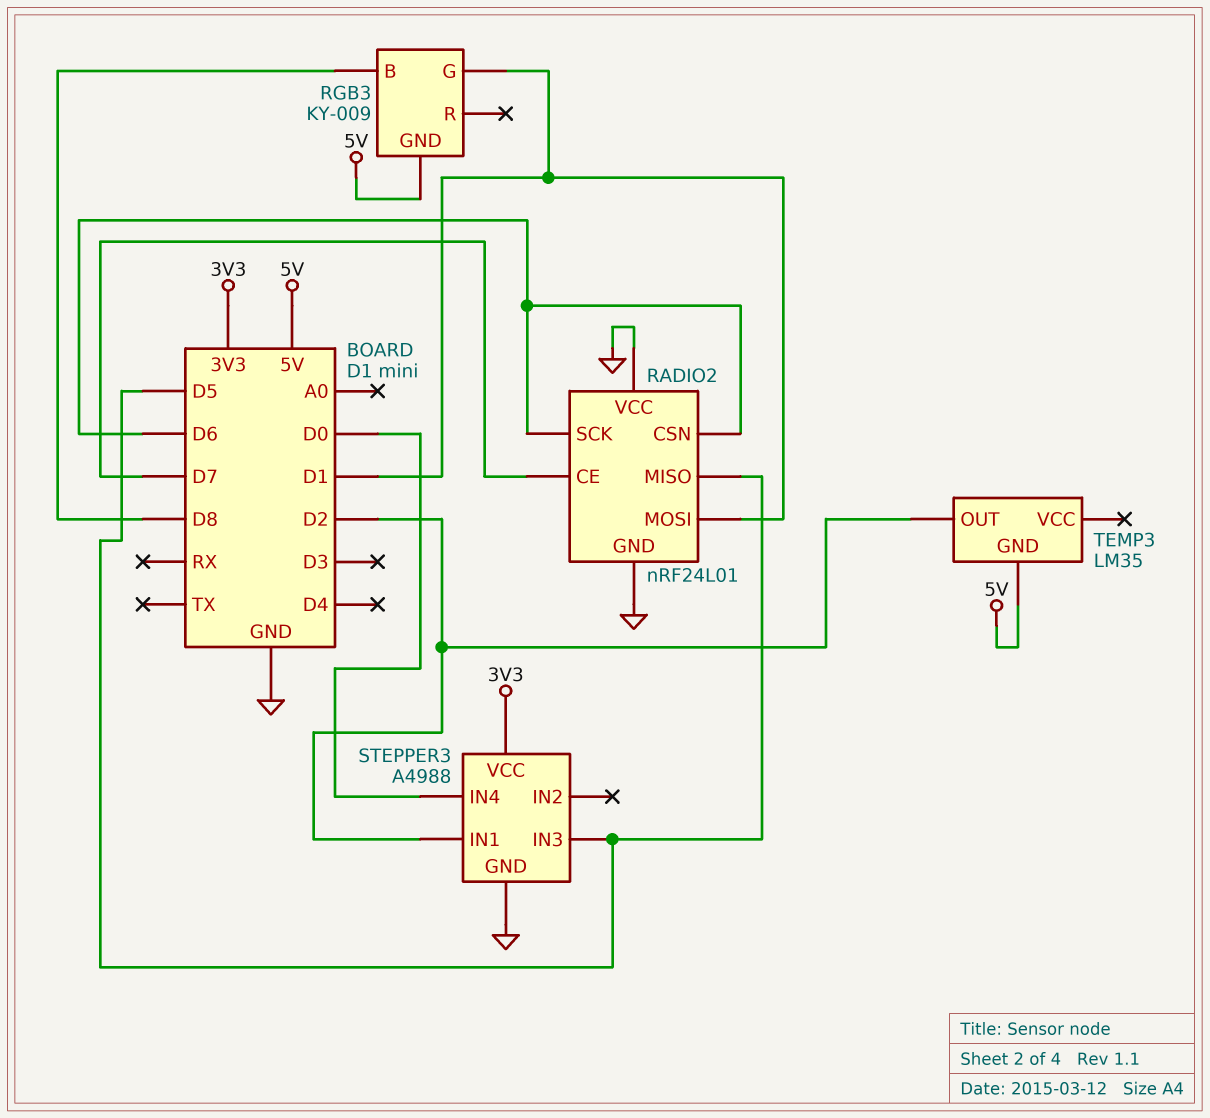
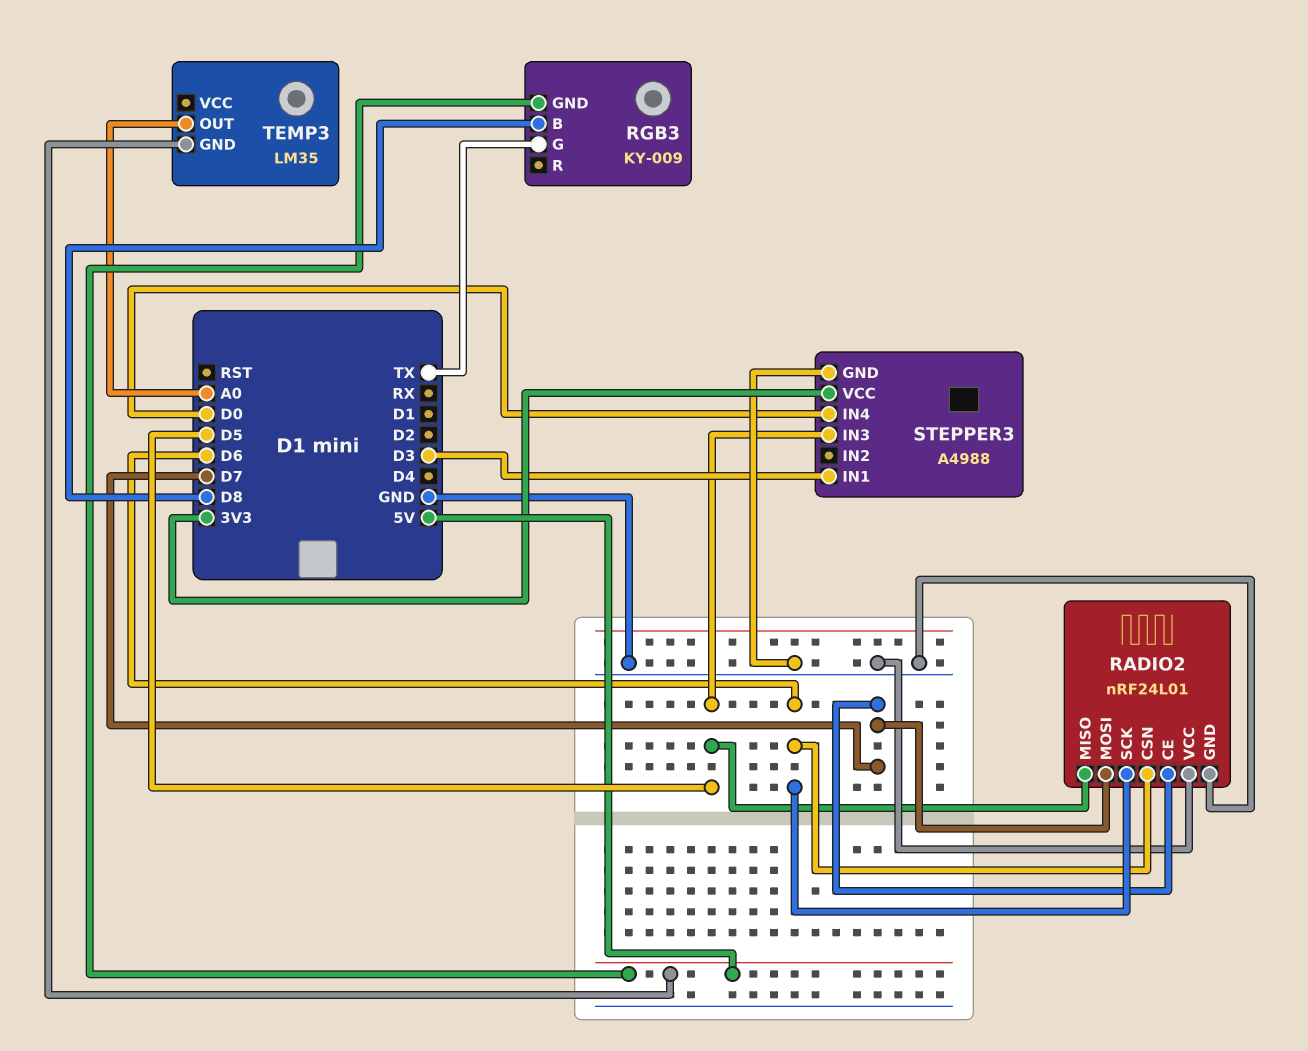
RADIO2 pin MOSI: D1 -> D7
RGB3 pin G: D1 -> TX
STEPPER3 pin IN1: D2 -> D3
TEMP3 pin OUT: D2 -> A0

